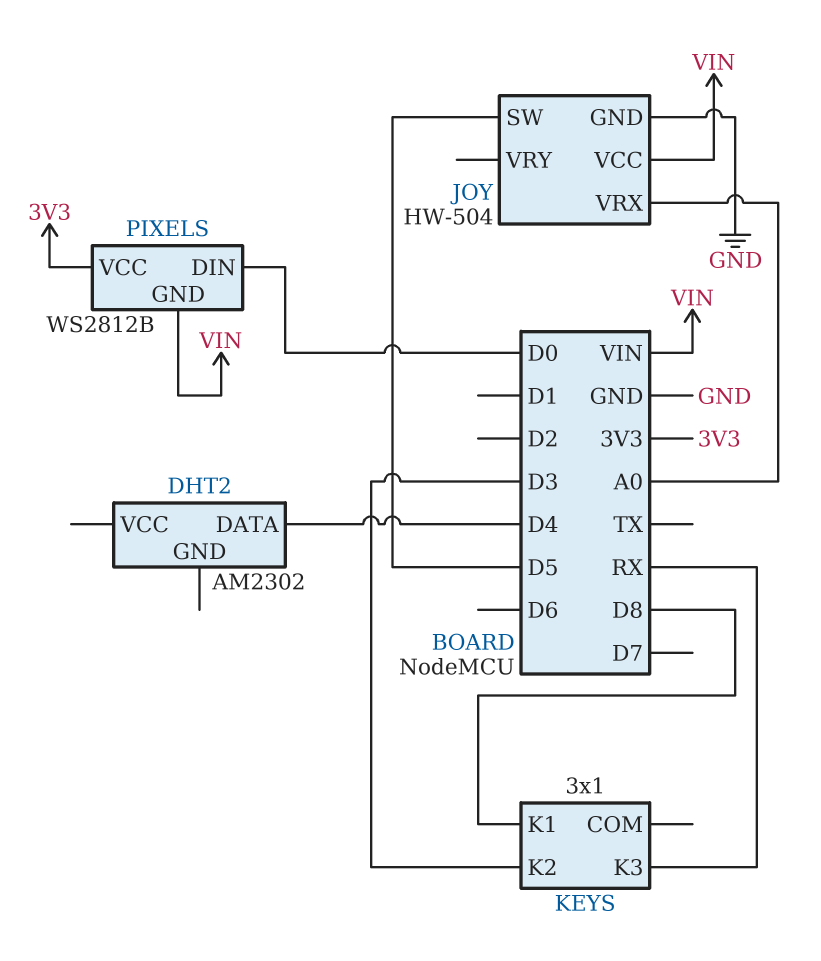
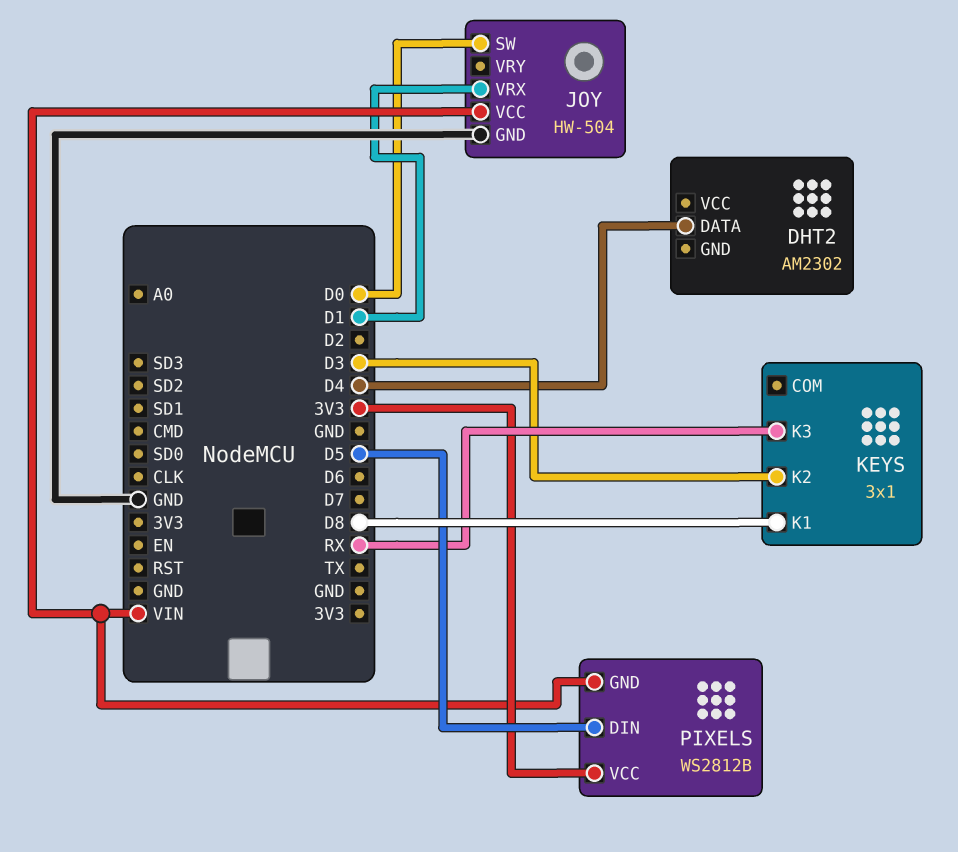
JOY pin SW: D5 -> D0
JOY pin VRX: A0 -> D1
PIXELS pin DIN: D0 -> D5

